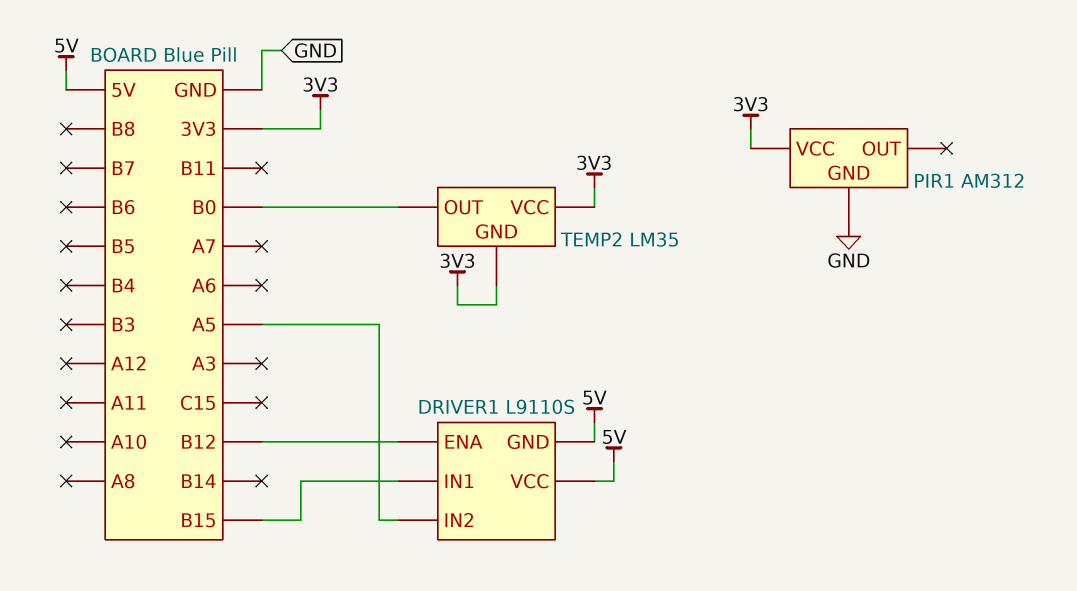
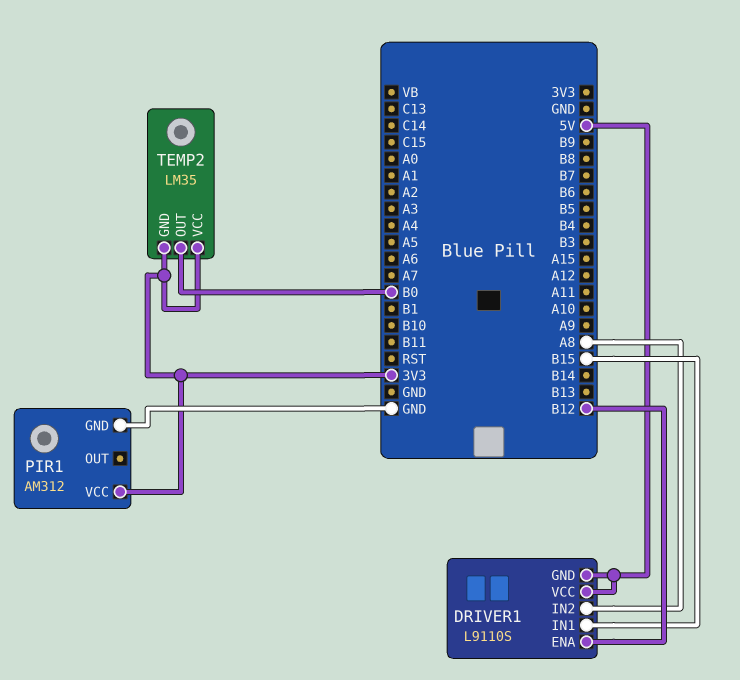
DRIVER1 pin IN2: A5 -> A8

